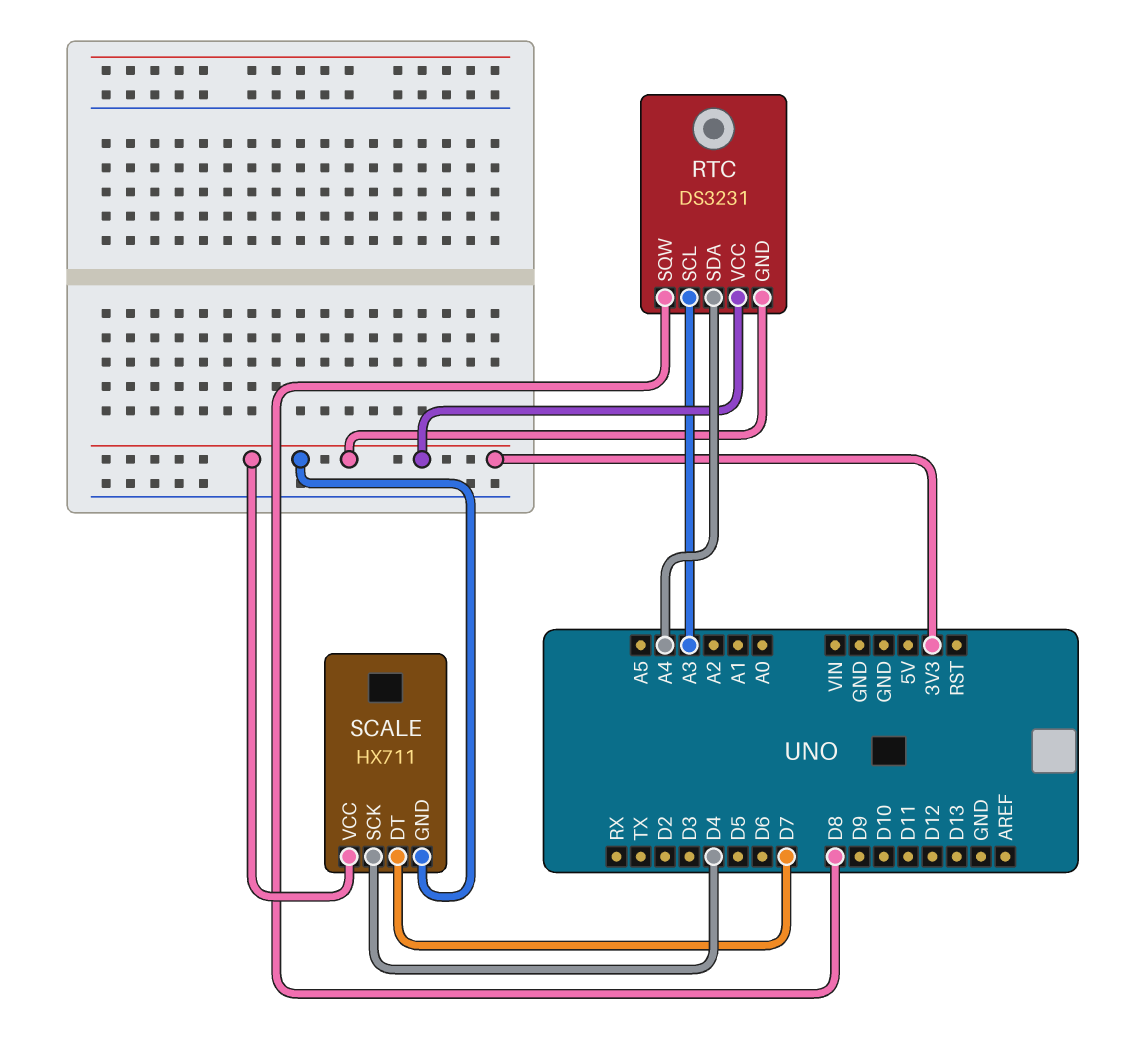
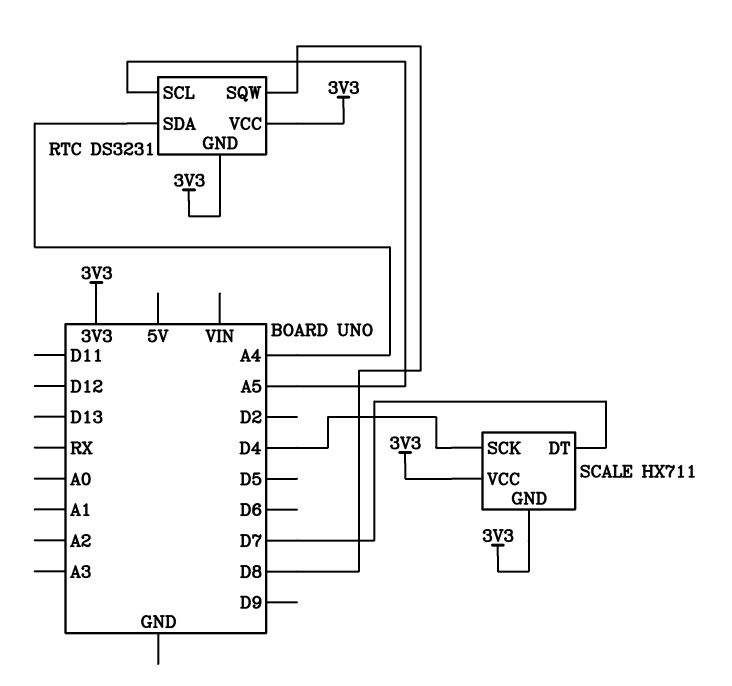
RTC pin SCL: A3 -> A5

